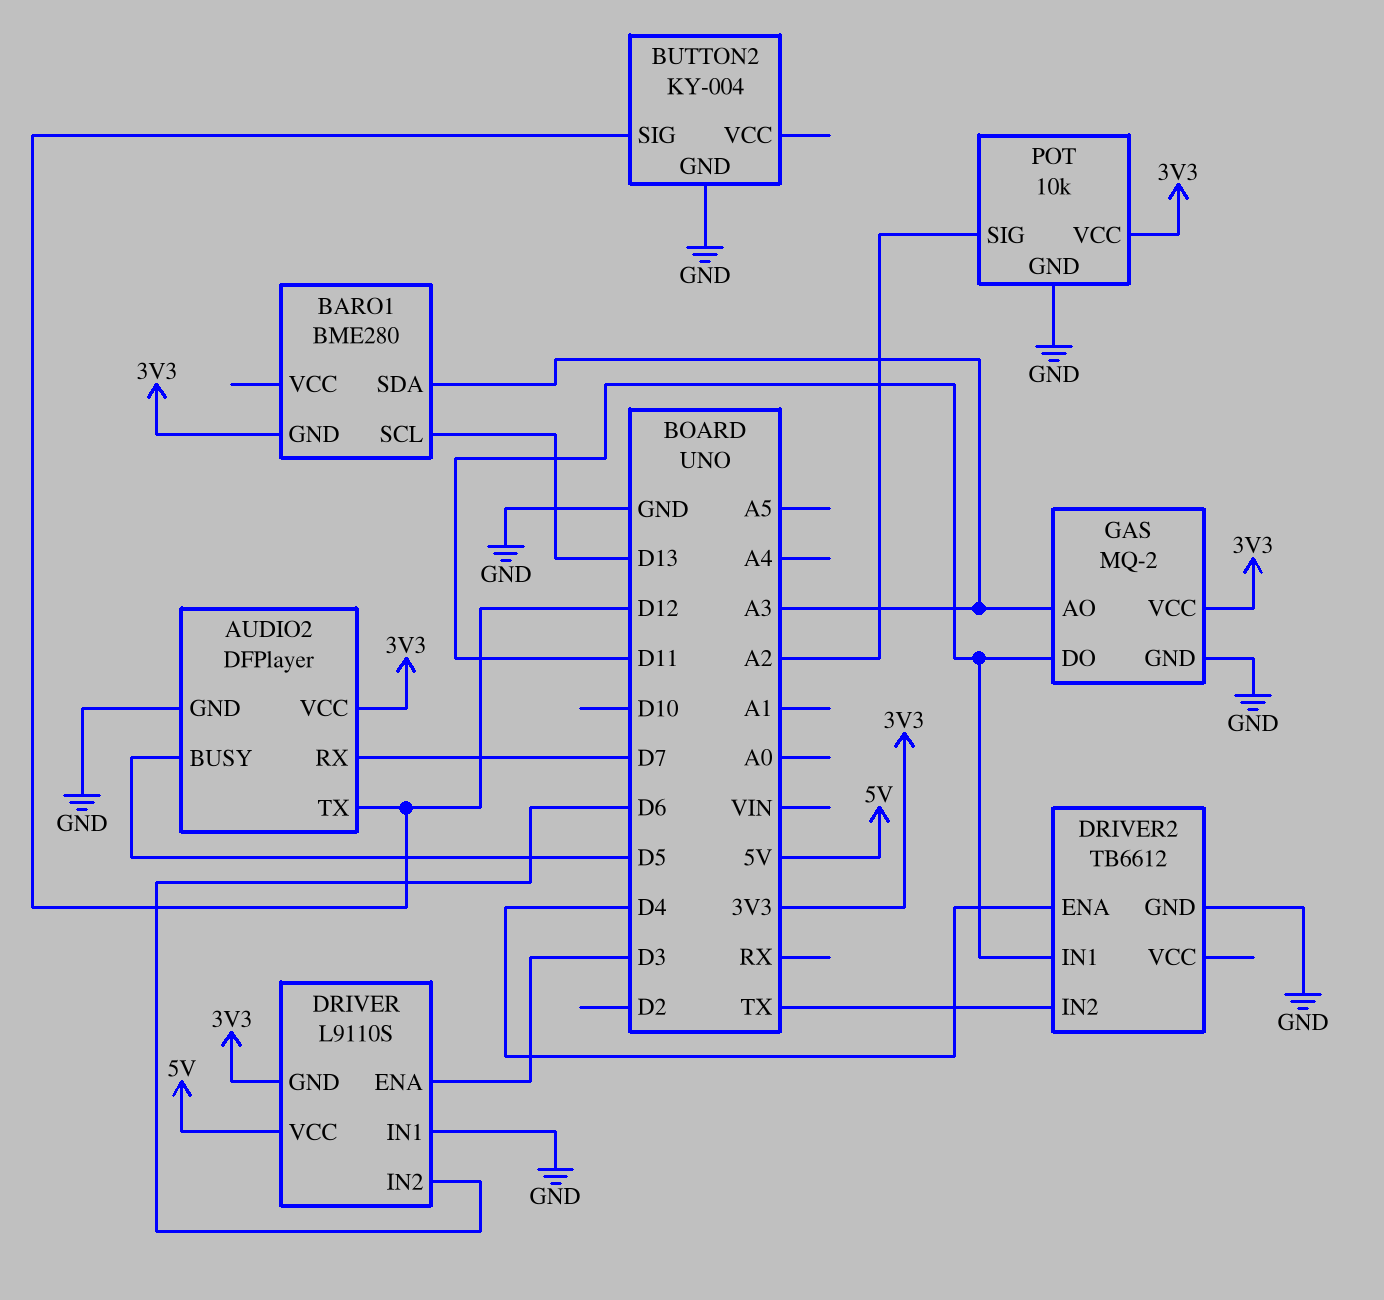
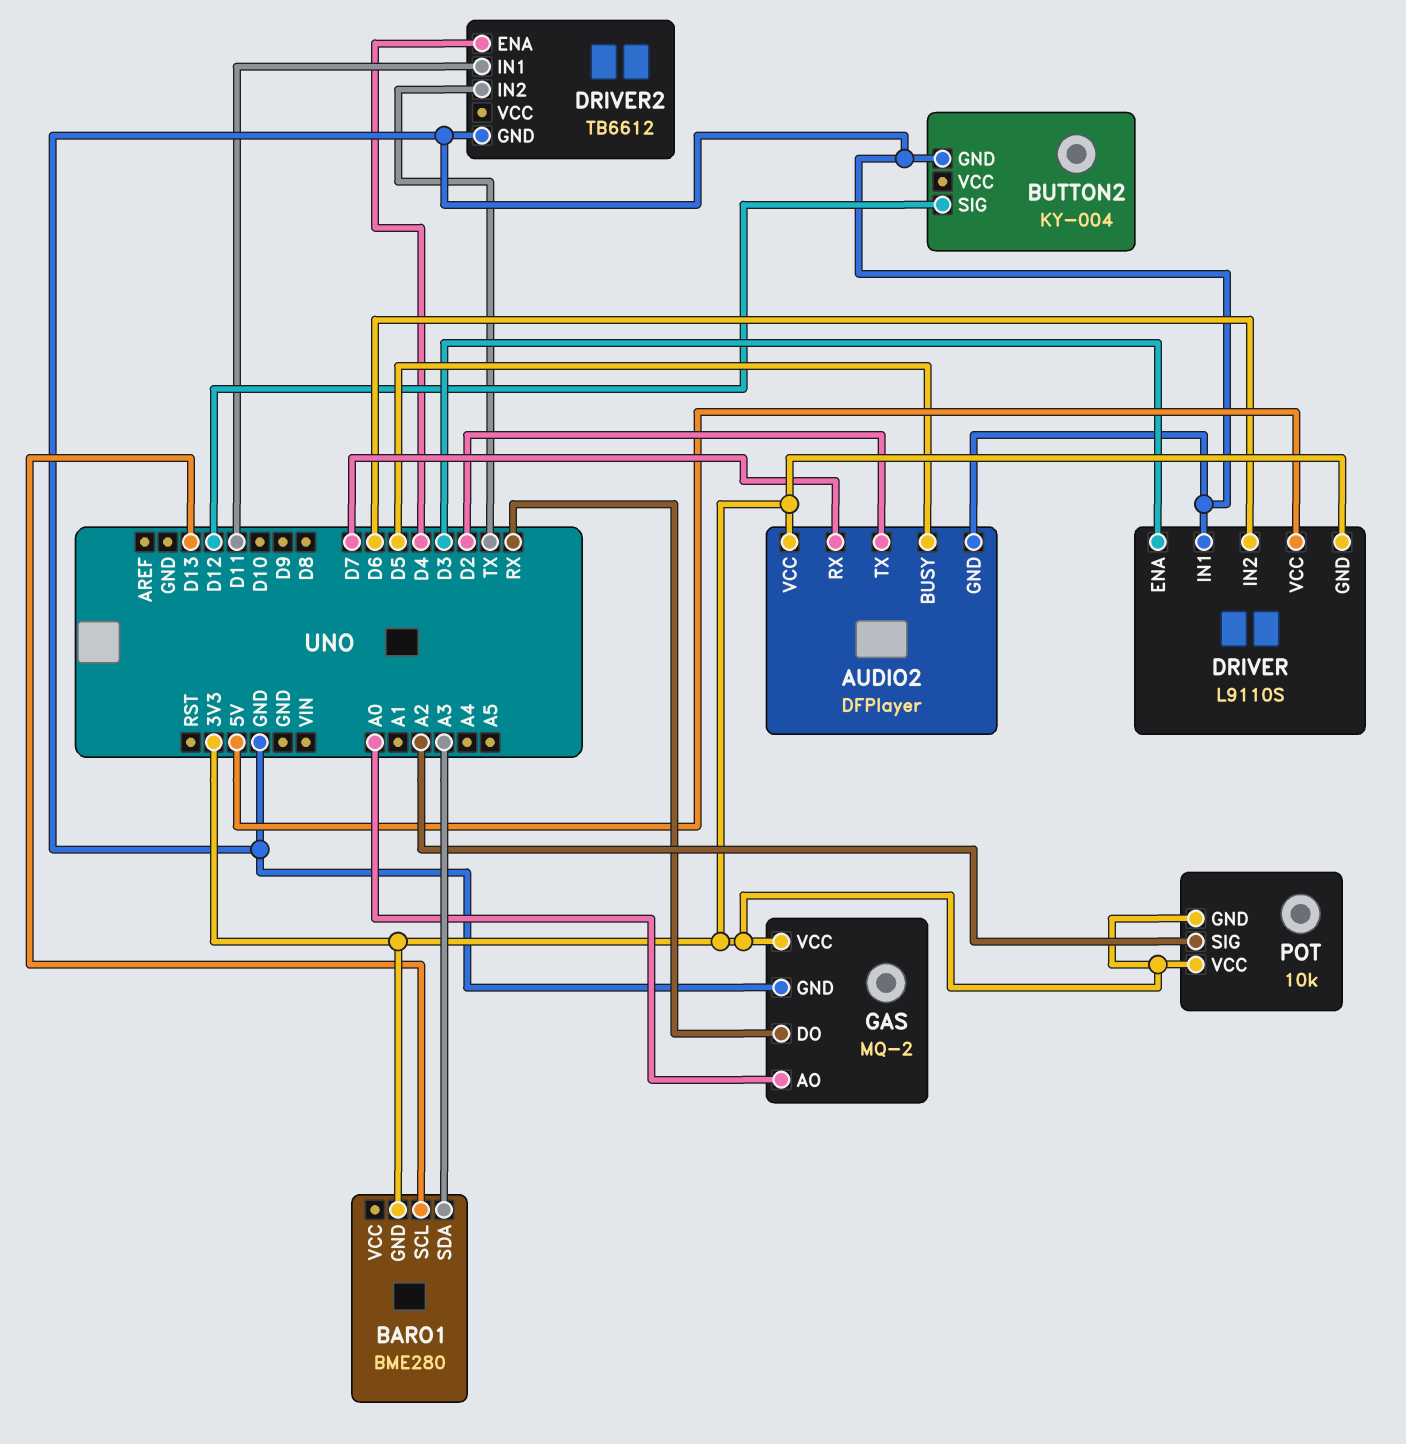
AUDIO2 pin TX: D12 -> D2
GAS pin AO: A3 -> A0
GAS pin DO: D11 -> RX
POT pin GND: GND -> 3V3

